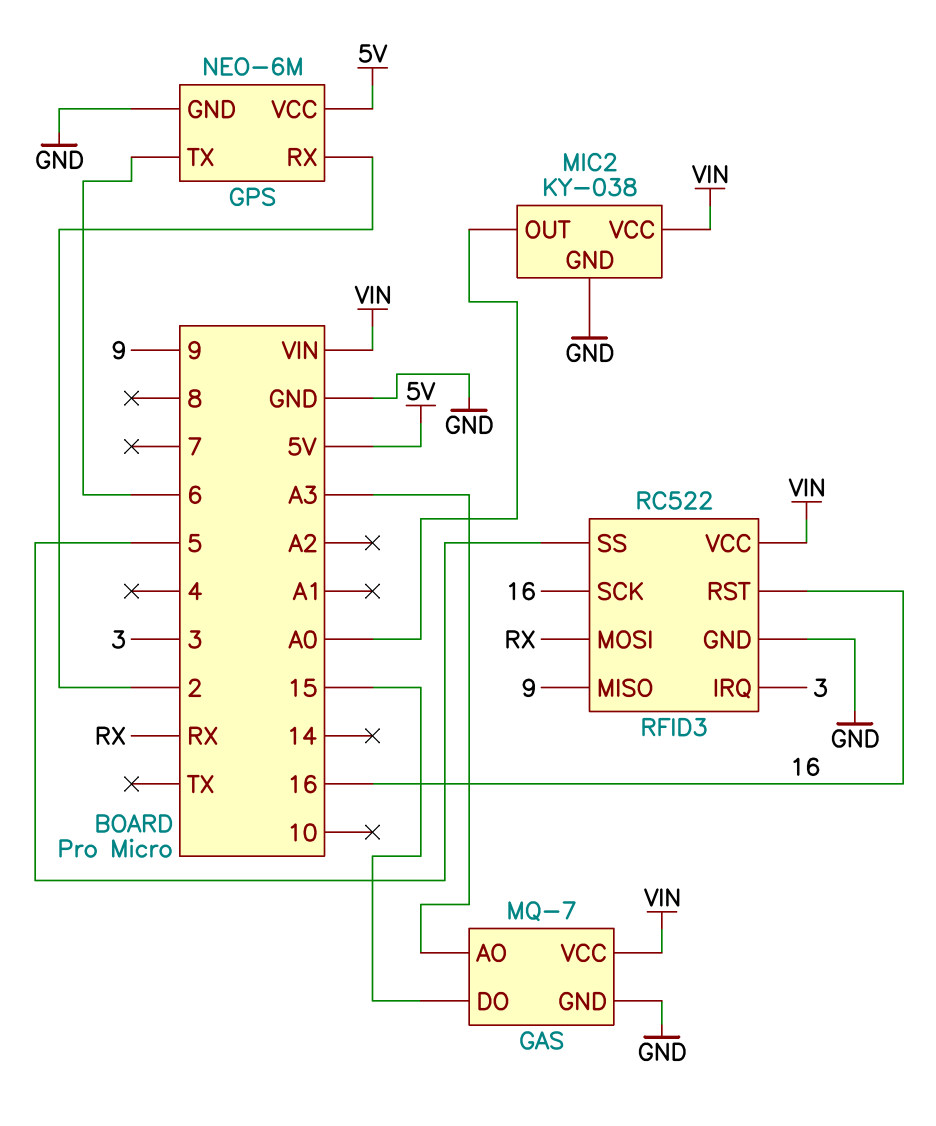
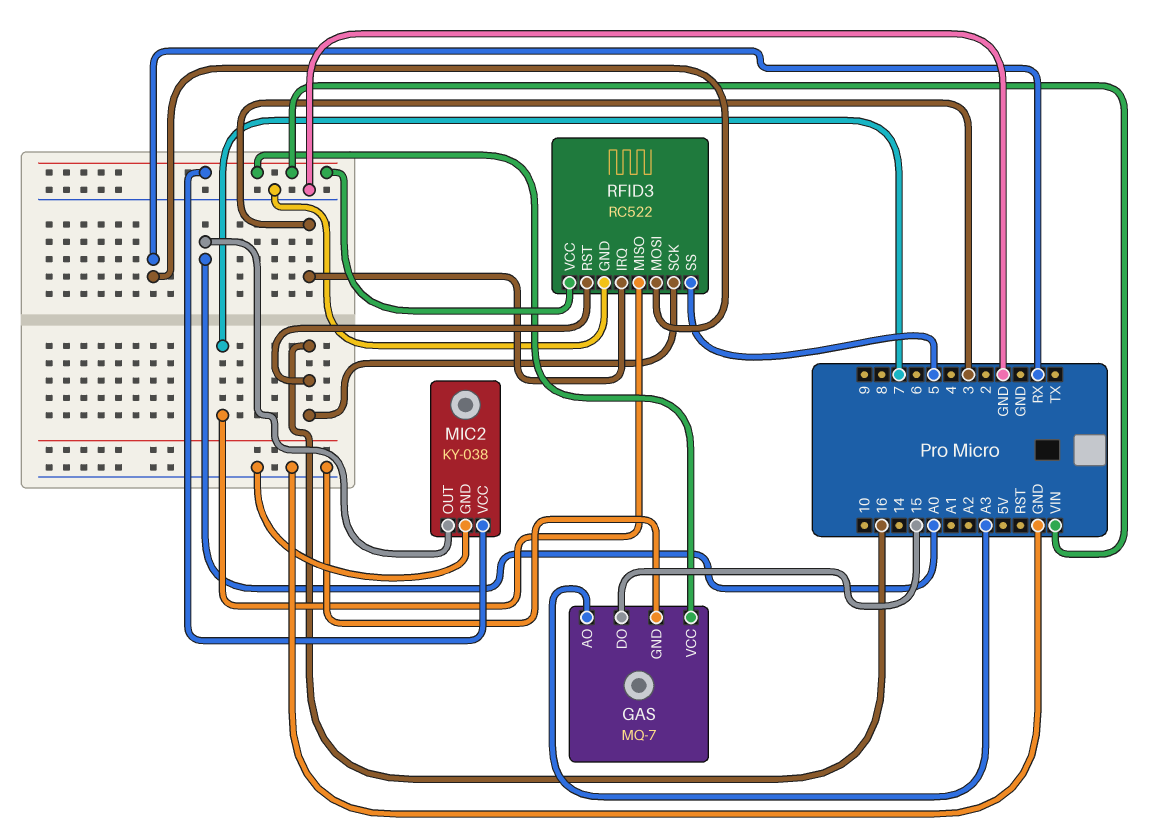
GPS: NEO-6M -> none
GPS pin GND: GND -> none
GPS pin RX: 2 -> none
GPS pin TX: 6 -> none
GPS pin VCC: 5V -> none
RFID3 pin MISO: 9 -> 7

